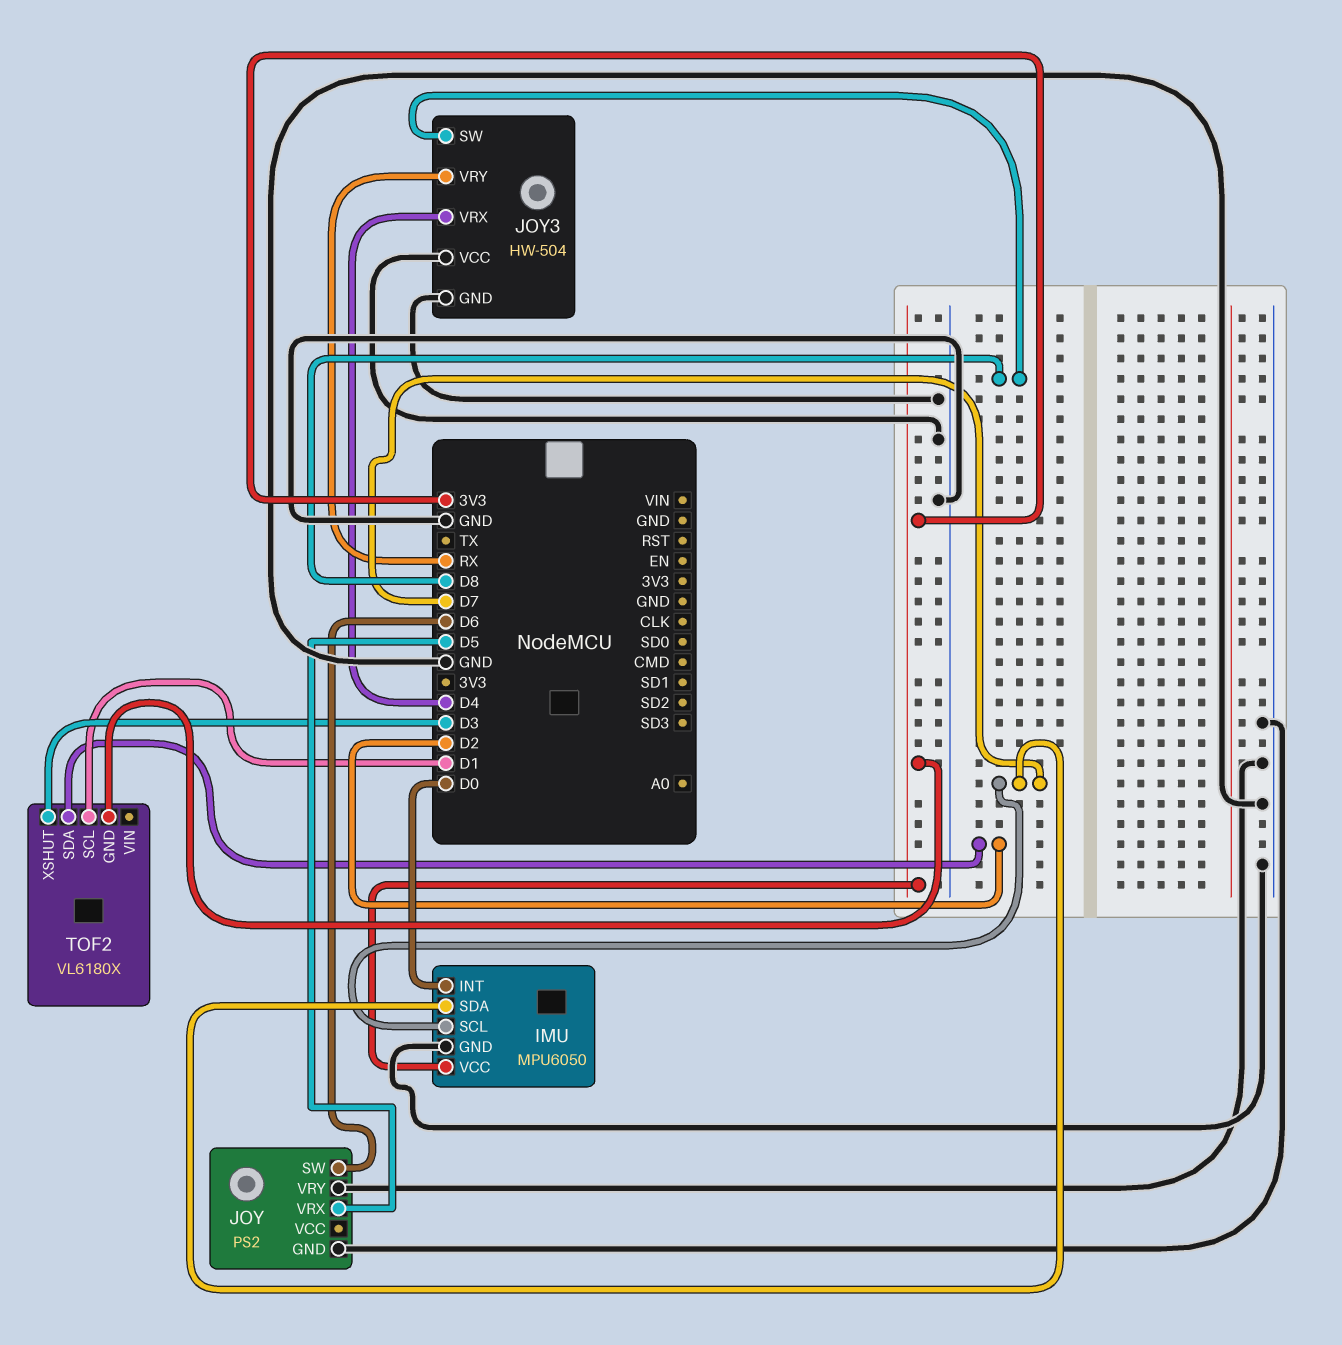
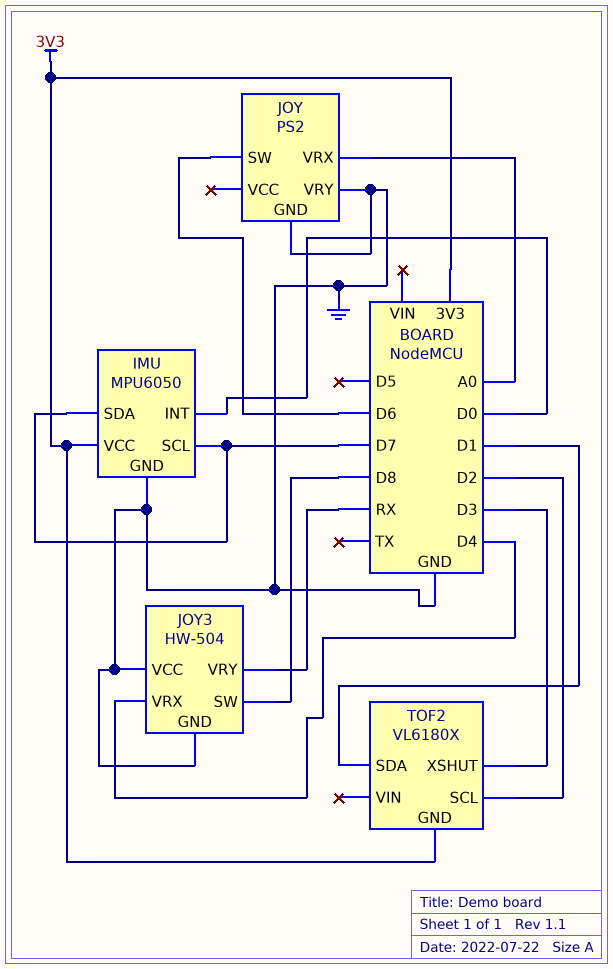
JOY pin VRX: D5 -> A0
TOF2 pin SCL: D1 -> D2
TOF2 pin SDA: D2 -> D1

